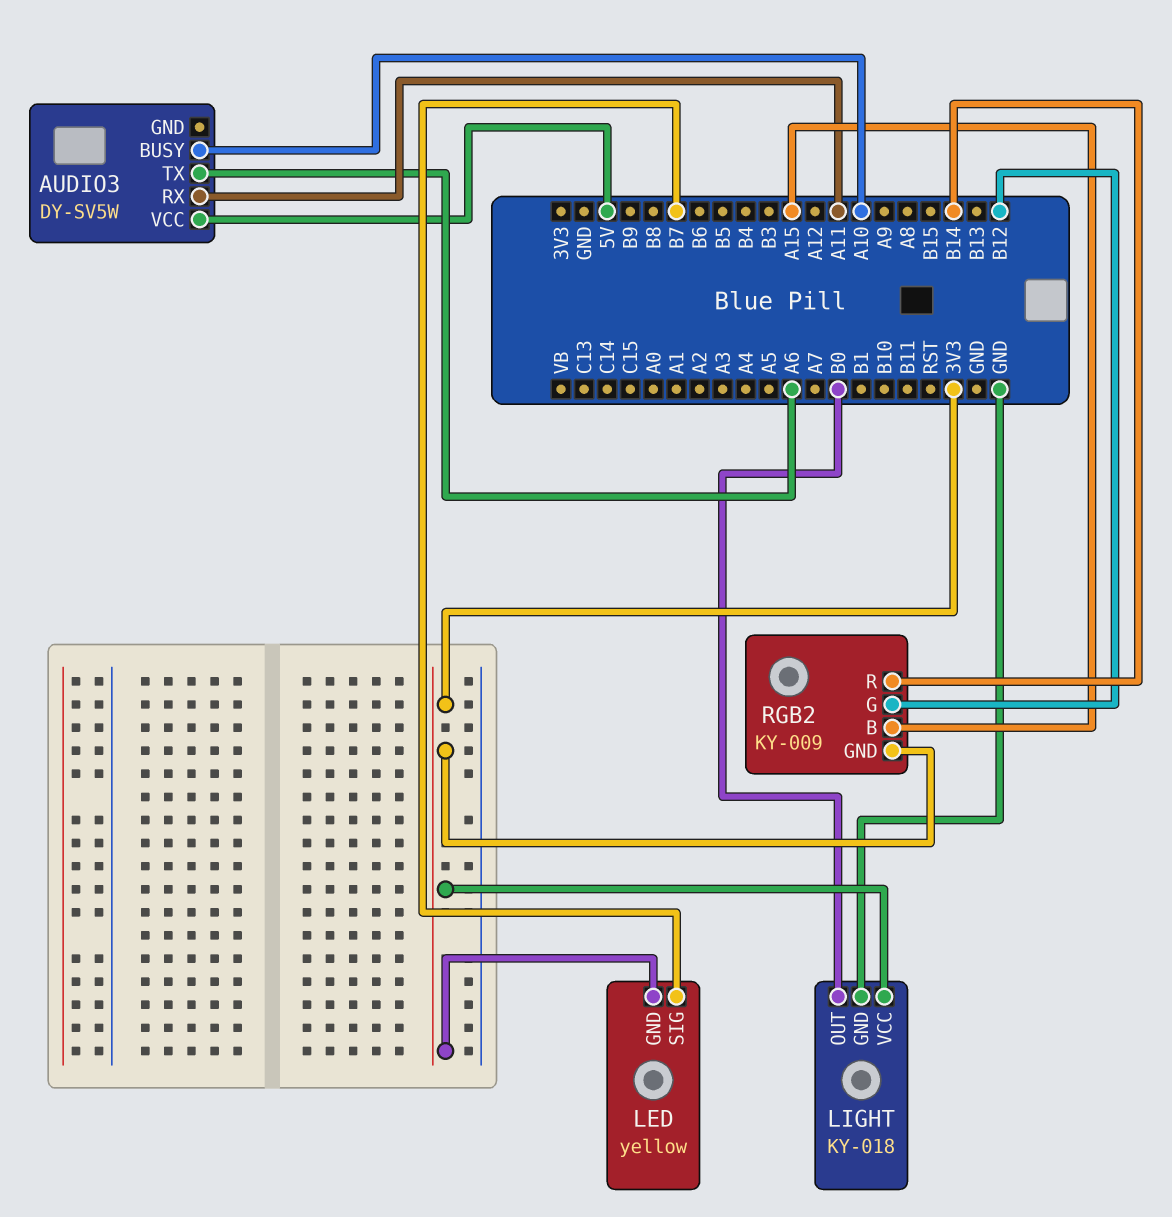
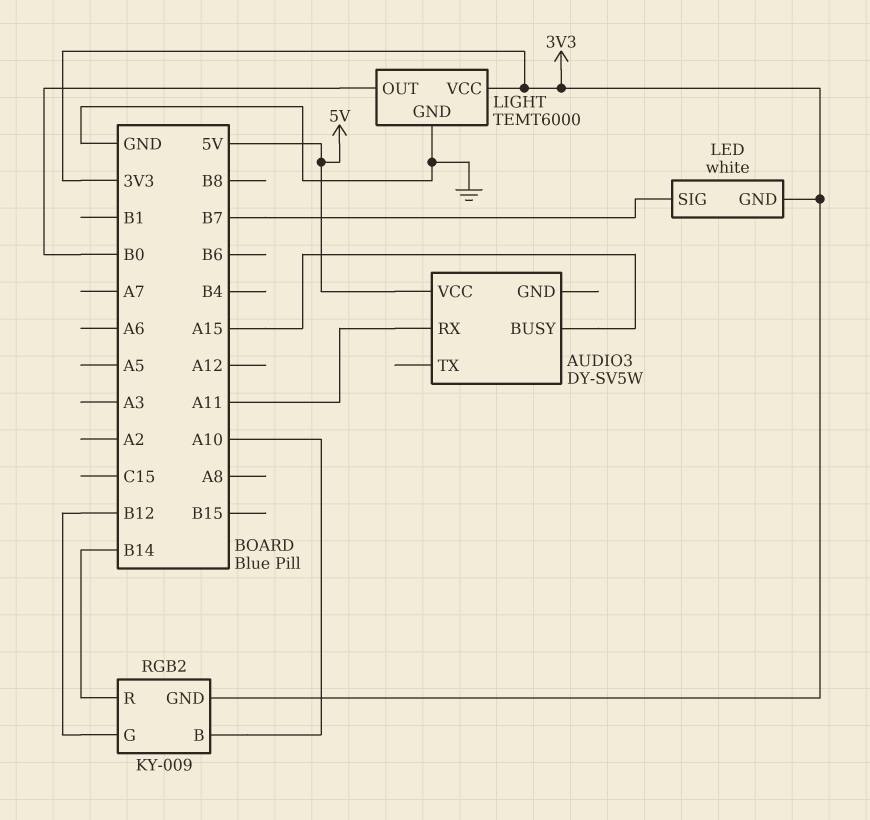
AUDIO3 pin BUSY: A10 -> A15
AUDIO3 pin TX: A6 -> none
LED: yellow -> white
LIGHT: KY-018 -> TEMT6000
RGB2 pin B: A15 -> A10

